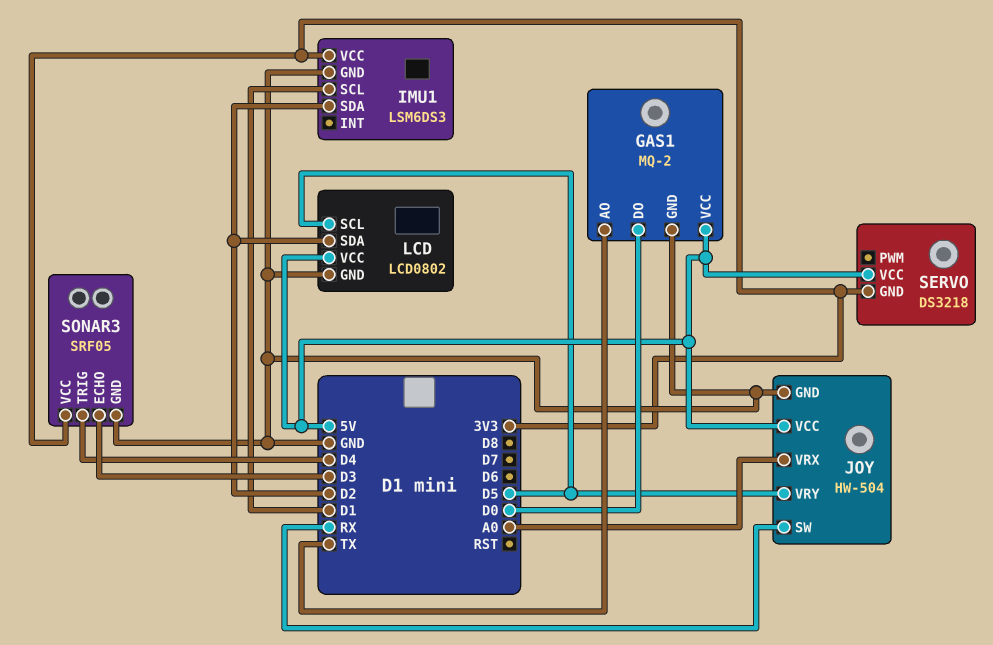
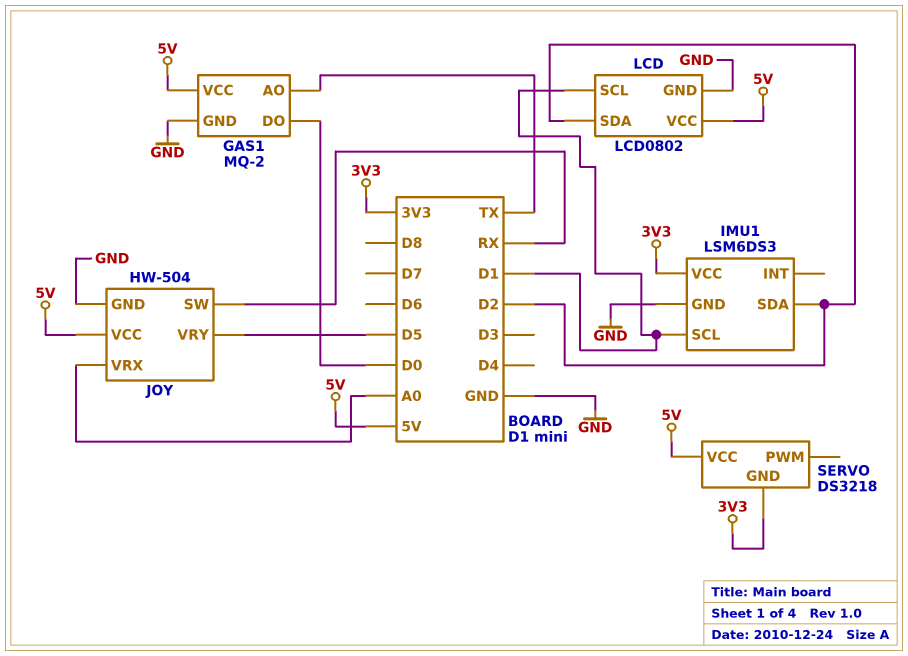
LCD pin SCL: D5 -> D1
SONAR3: SRF05 -> none
SONAR3 pin ECHO: D3 -> none
SONAR3 pin GND: GND -> none
SONAR3 pin TRIG: D4 -> none
SONAR3 pin VCC: 3V3 -> none

